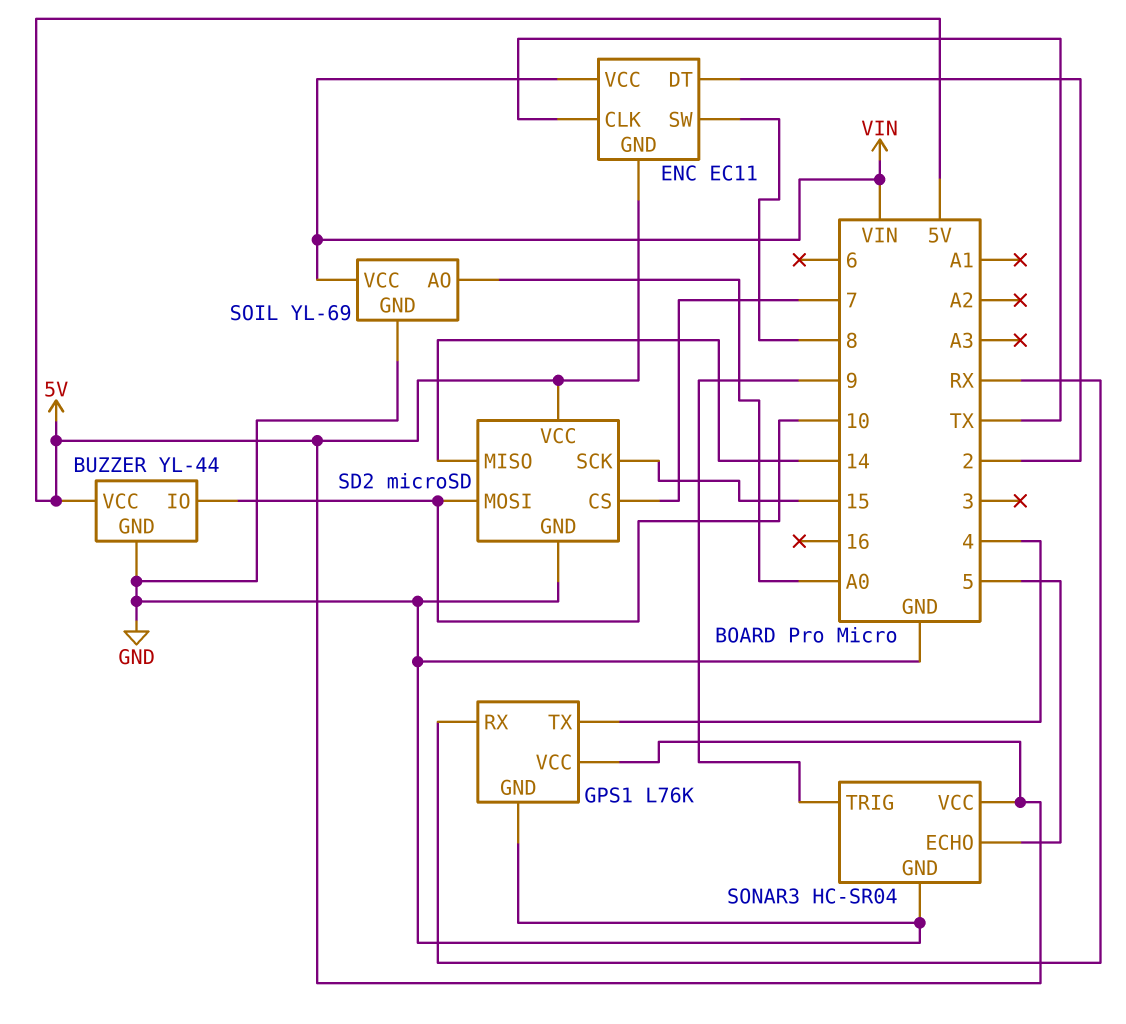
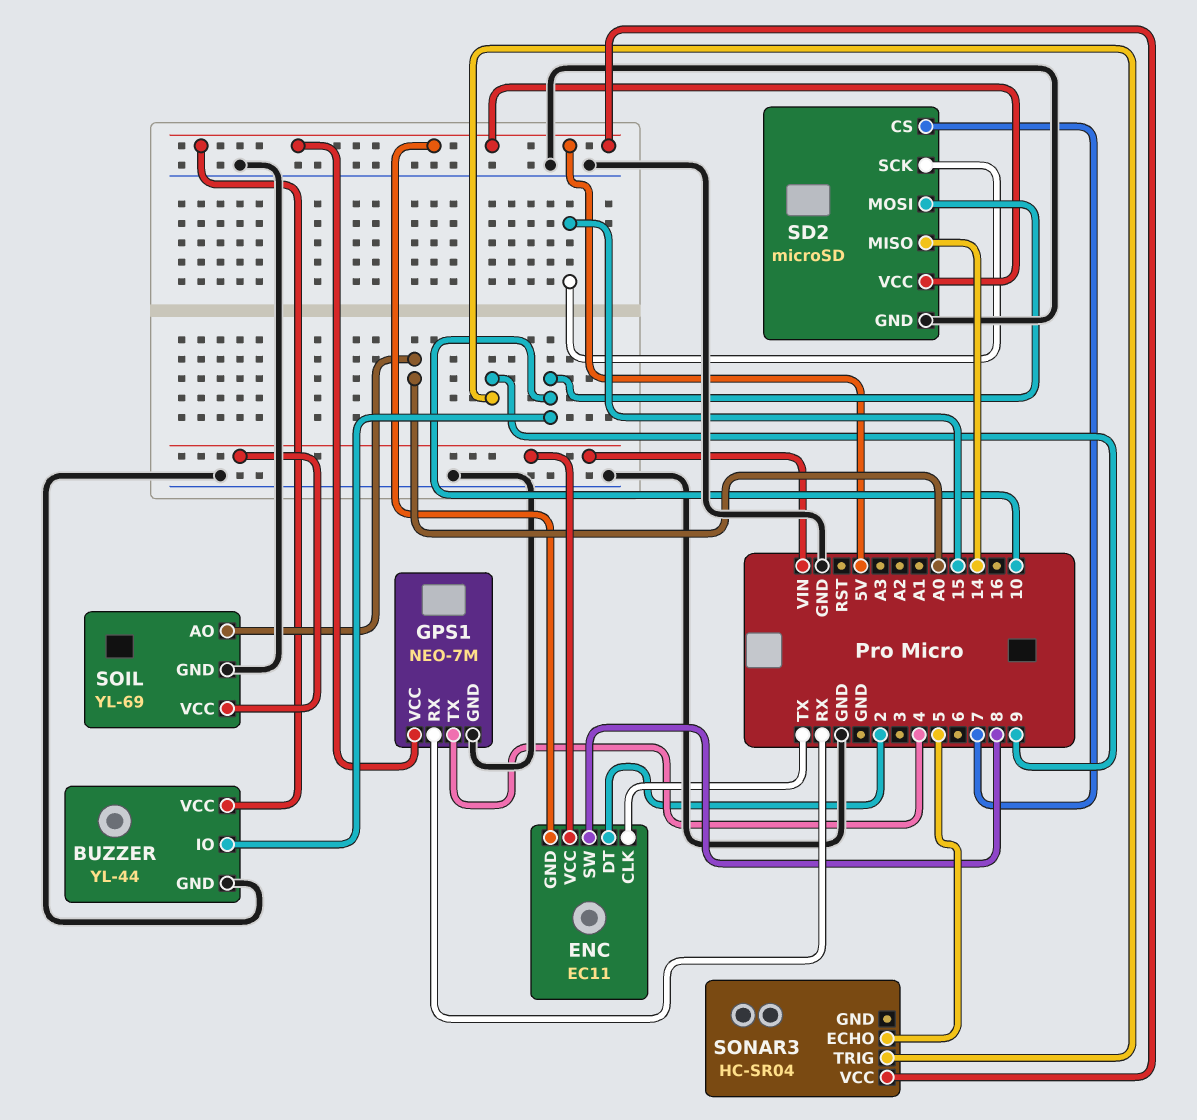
GPS1: L76K -> NEO-7M
SONAR3 pin GND: GND -> none

